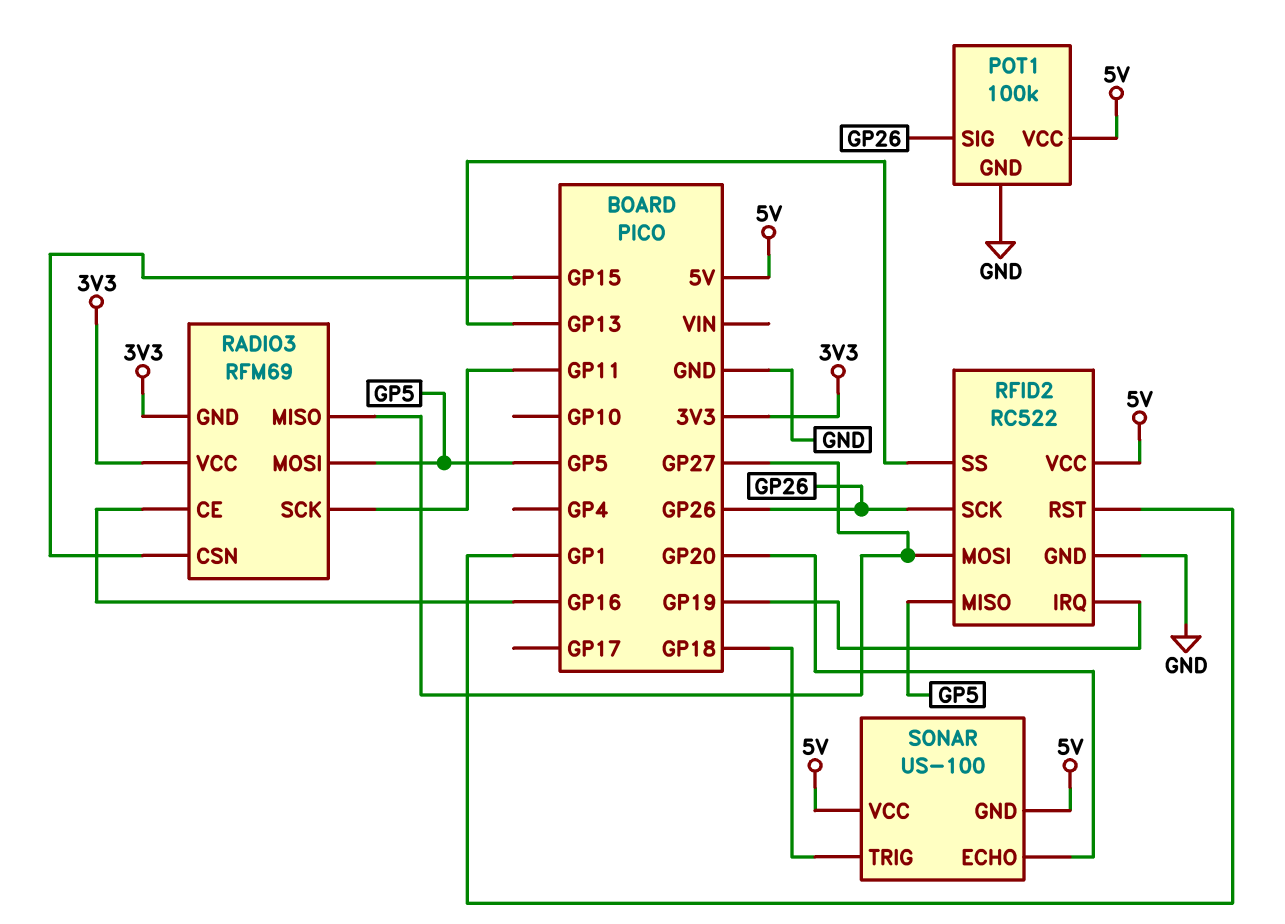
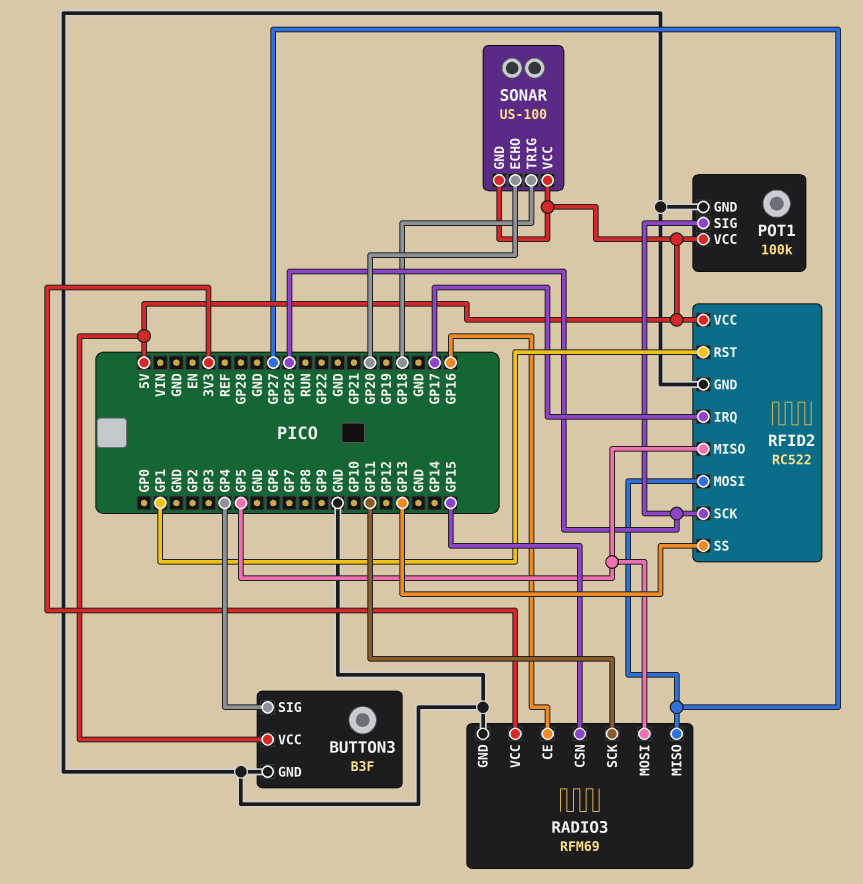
BUTTON3: none -> B3F
BUTTON3 pin GND: none -> GND
BUTTON3 pin SIG: none -> GP4
BUTTON3 pin VCC: none -> 5V
RADIO3 pin GND: 3V3 -> GND
RFID2 pin IRQ: GP19 -> GP17

